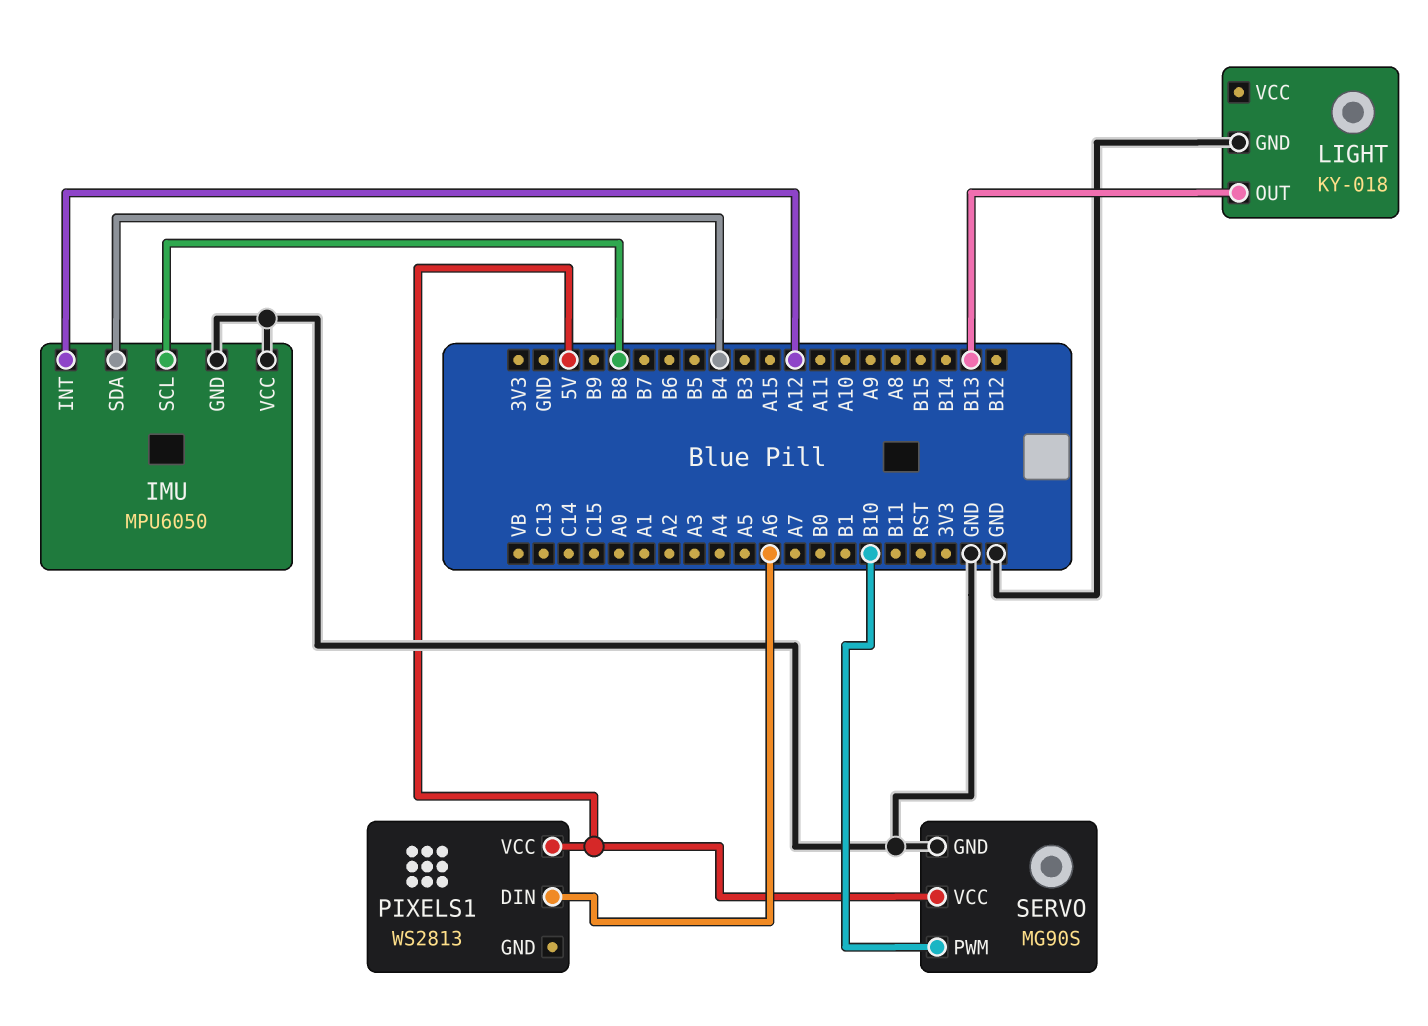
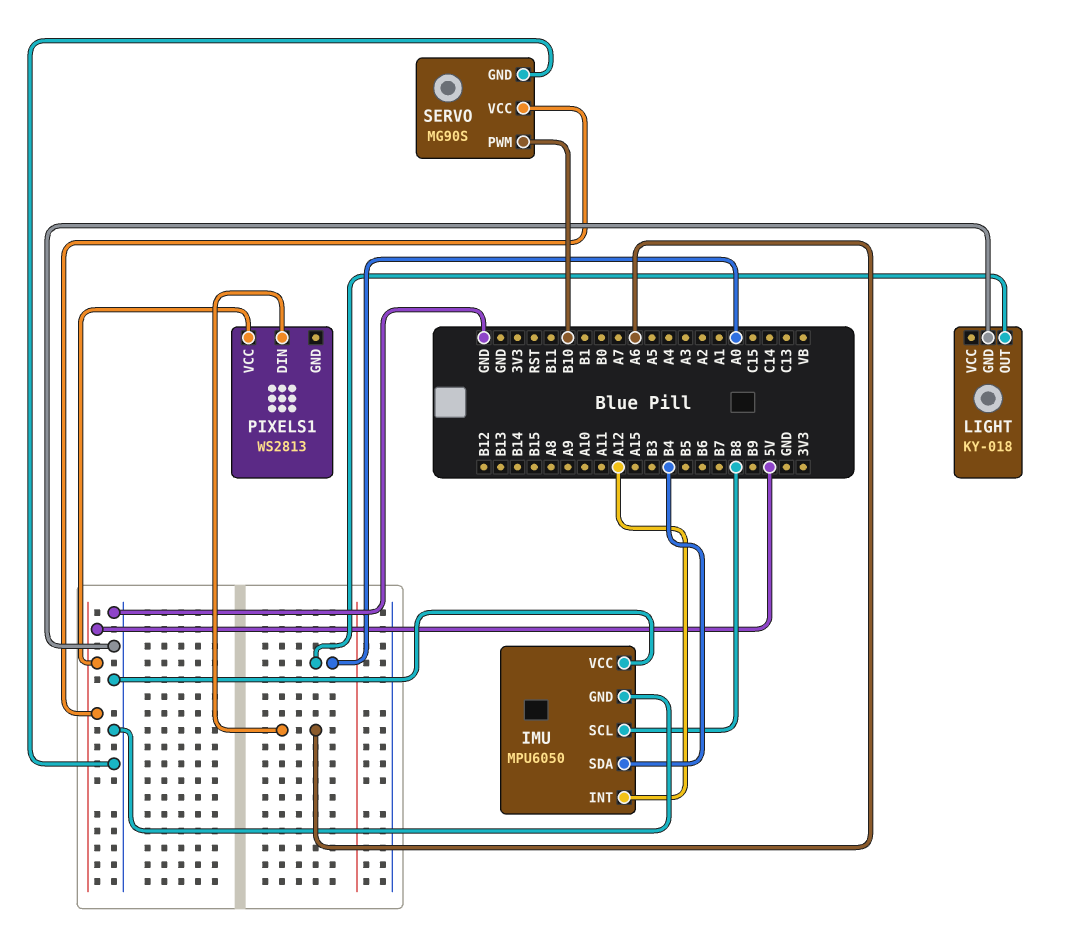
LIGHT pin OUT: B13 -> A0

